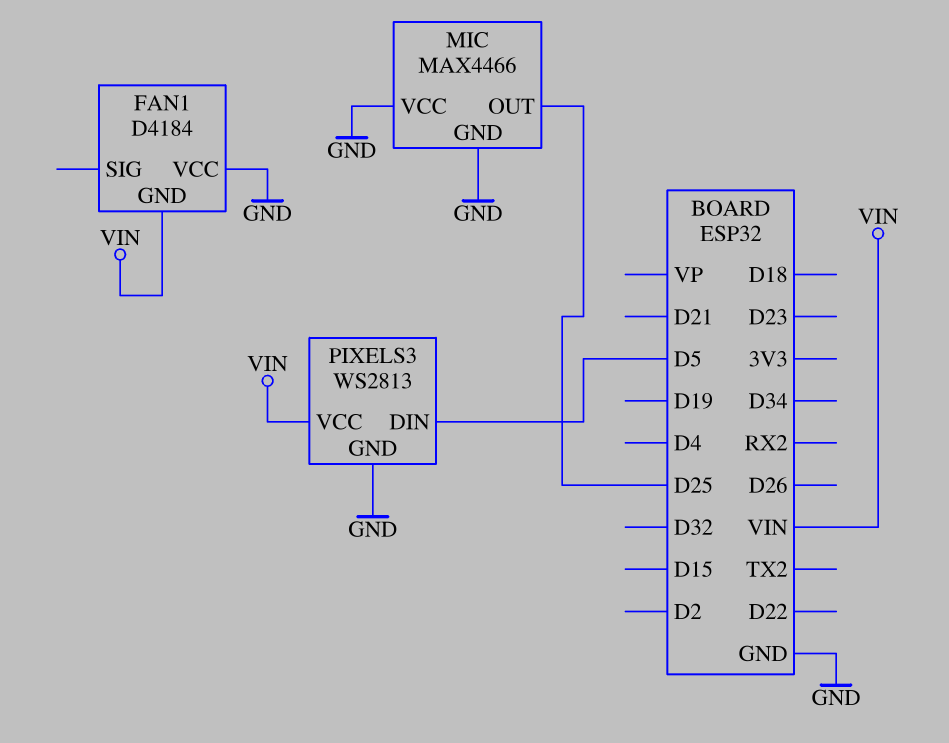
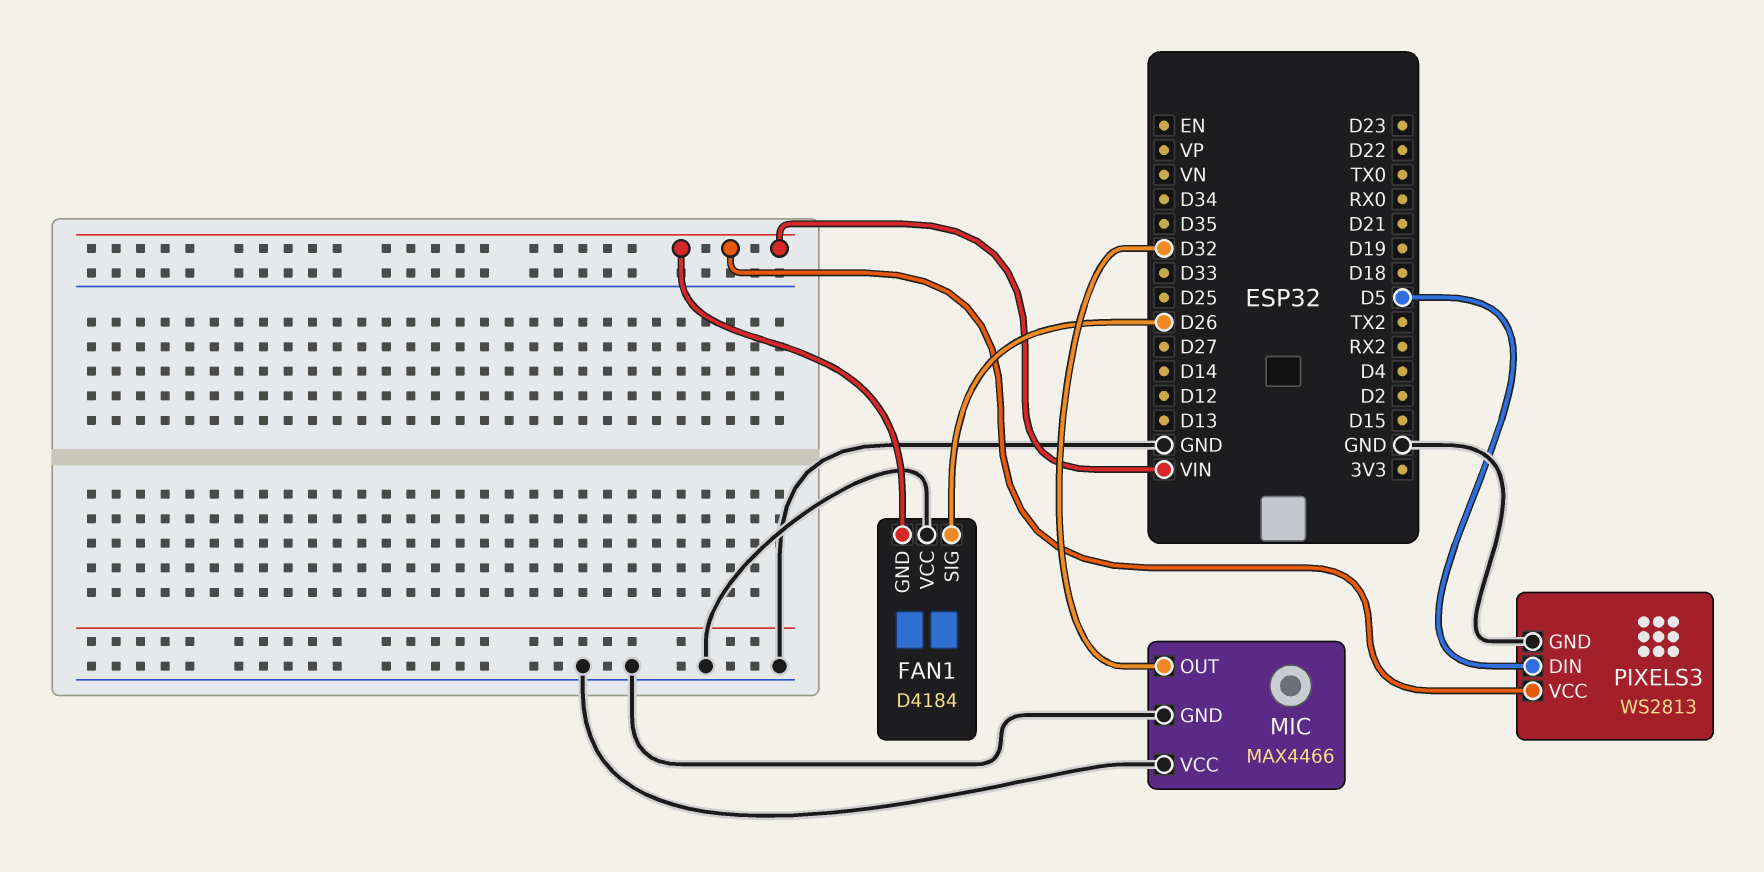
FAN1 pin SIG: none -> D26
MIC pin OUT: D25 -> D32

